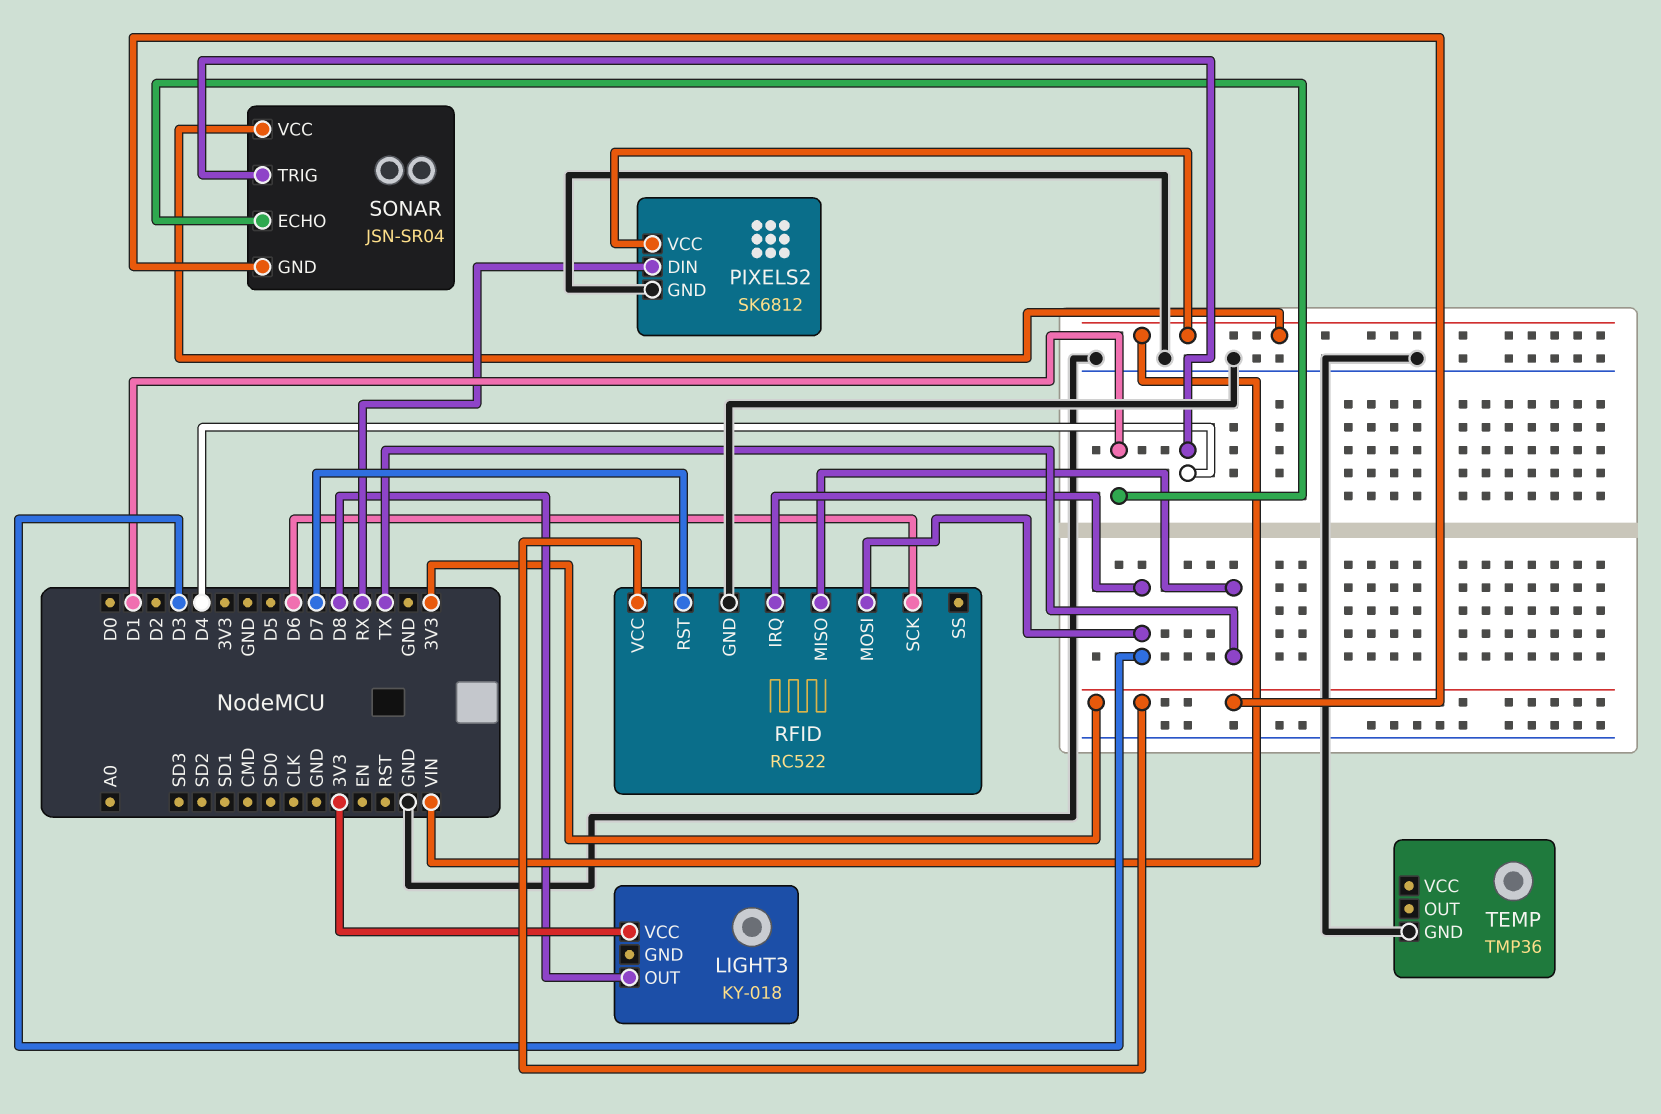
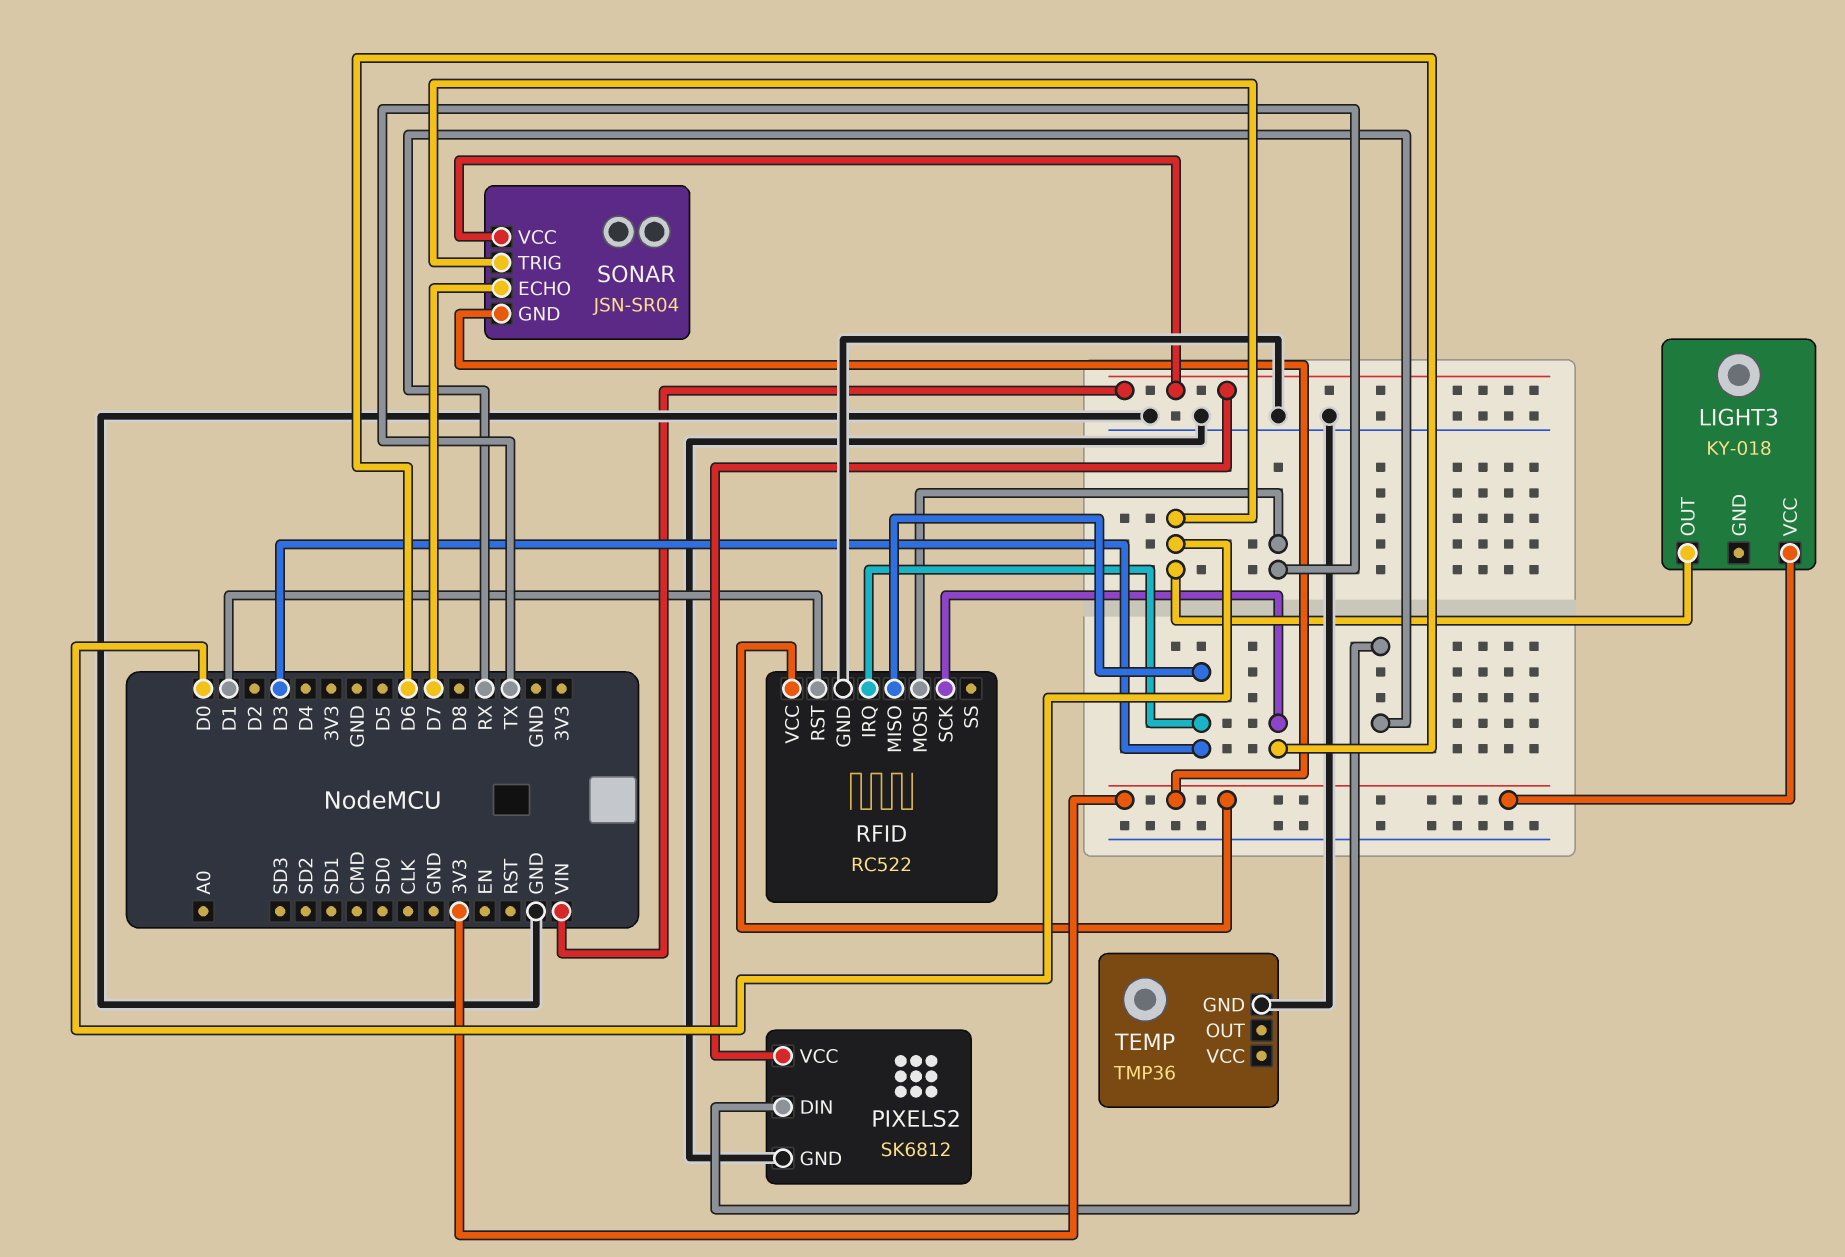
LIGHT3 pin OUT: D8 -> D0
RFID pin MISO: TX -> D3
RFID pin MOSI: D3 -> TX
RFID pin RST: D7 -> D1
SONAR pin ECHO: D1 -> D7
SONAR pin TRIG: D4 -> D0

